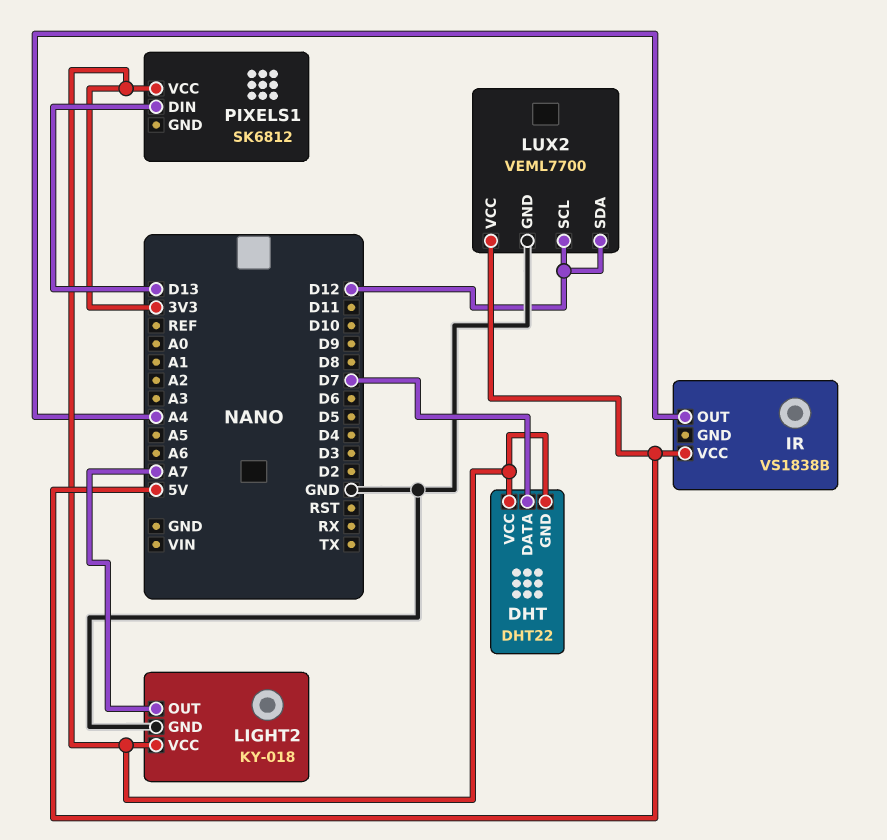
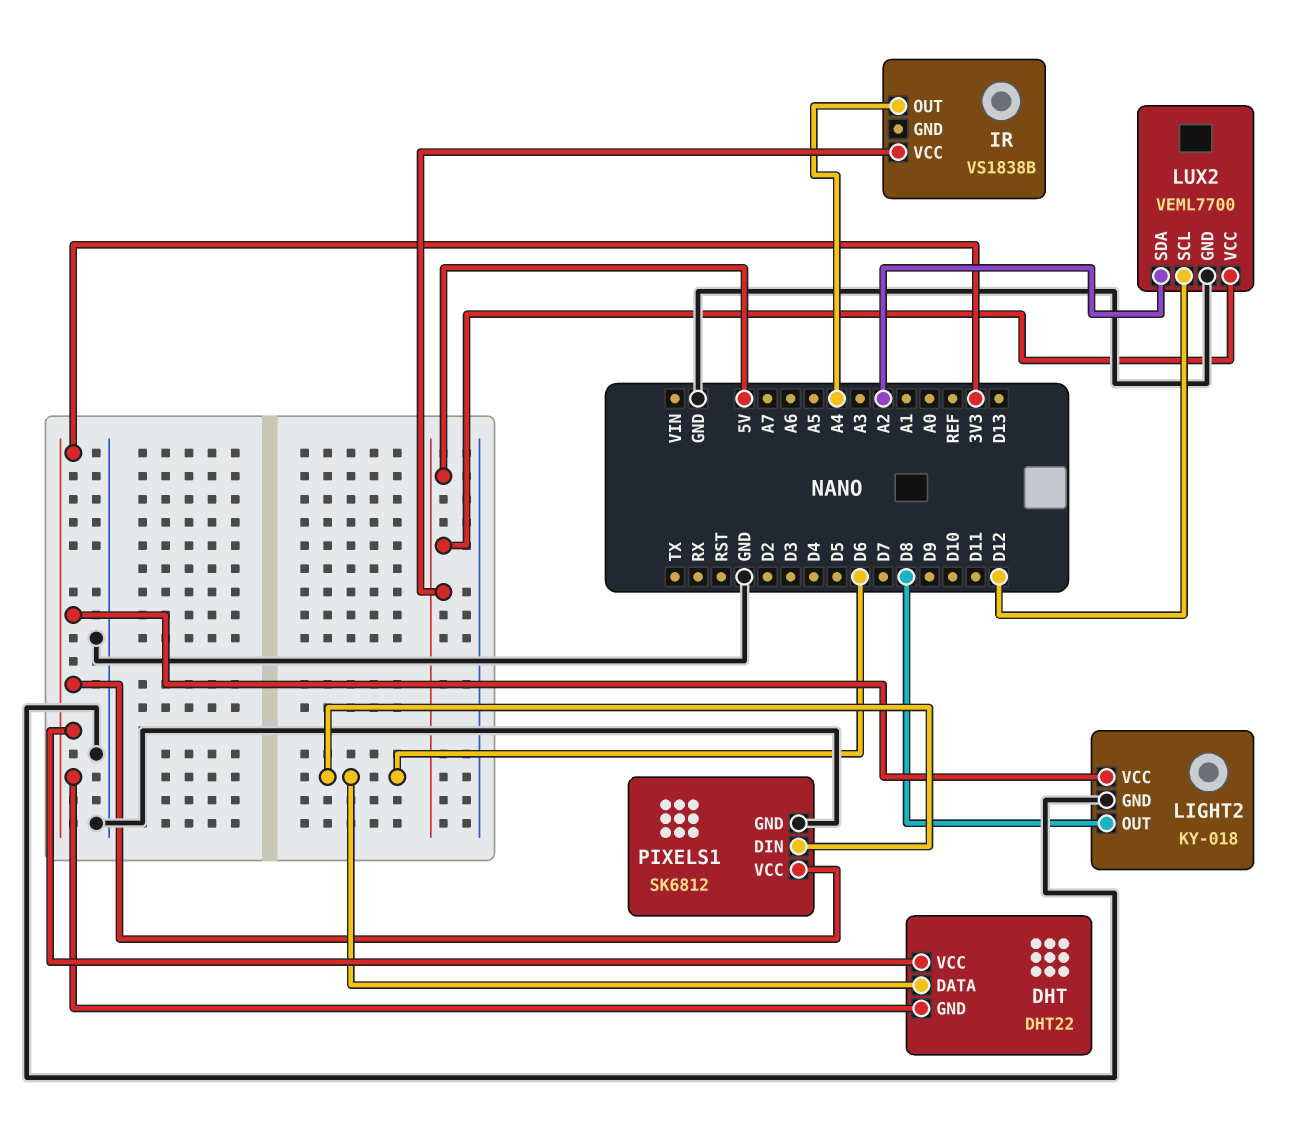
DHT pin DATA: D7 -> D6
LIGHT2 pin OUT: A7 -> D8
LUX2 pin SDA: D12 -> A2
PIXELS1 pin DIN: D13 -> D6
PIXELS1 pin GND: none -> GND

